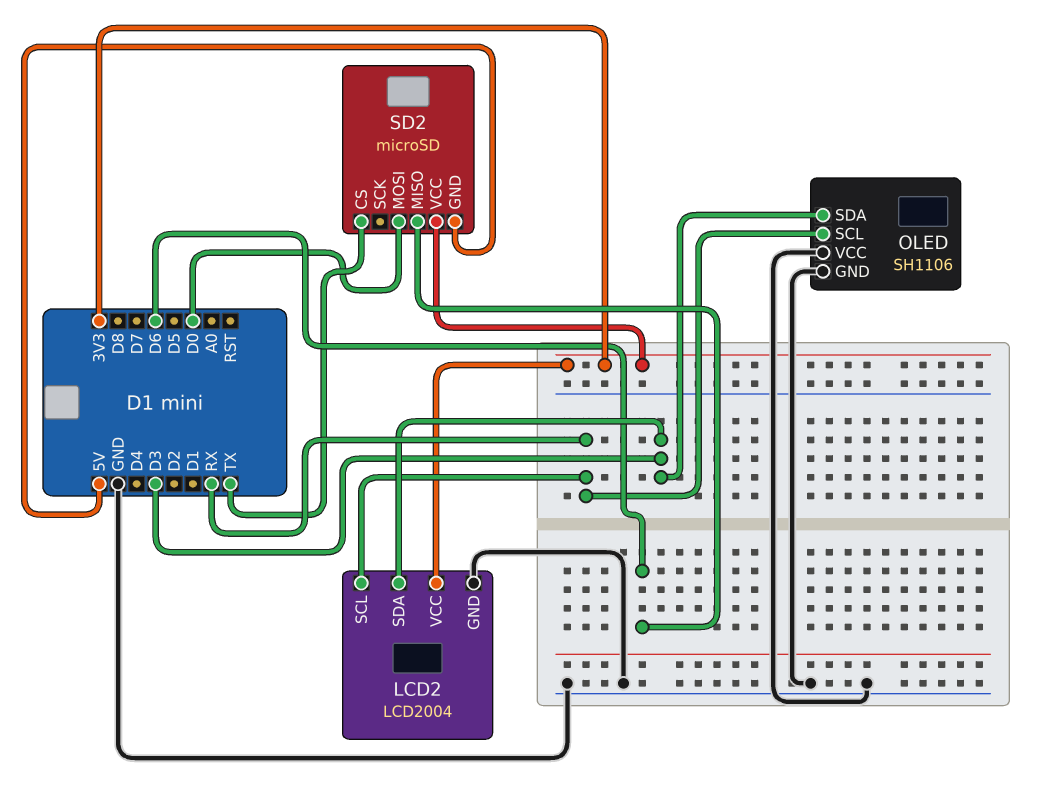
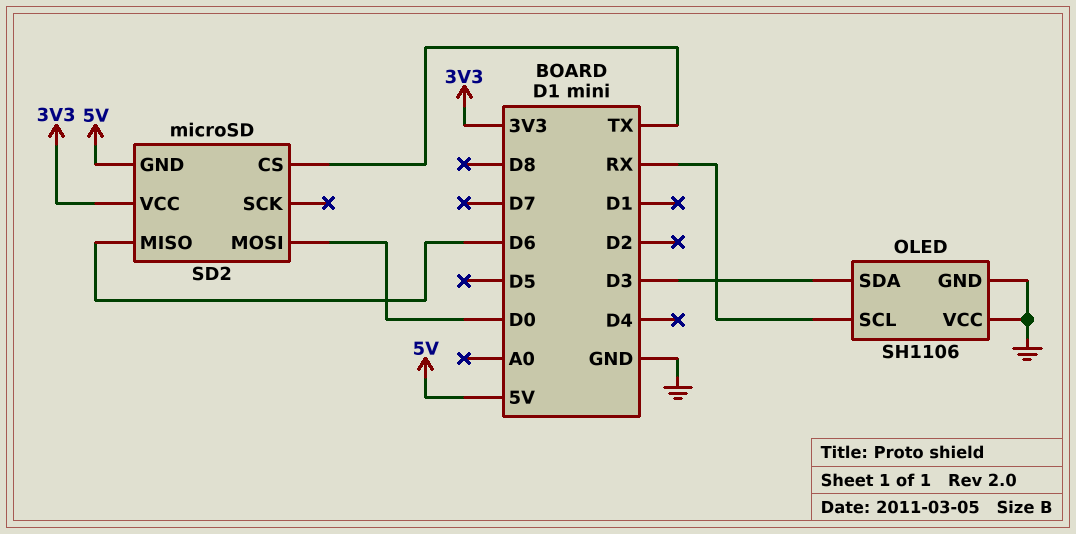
LCD2: LCD2004 -> none
LCD2 pin GND: GND -> none
LCD2 pin SCL: RX -> none
LCD2 pin SDA: D3 -> none
LCD2 pin VCC: 3V3 -> none

